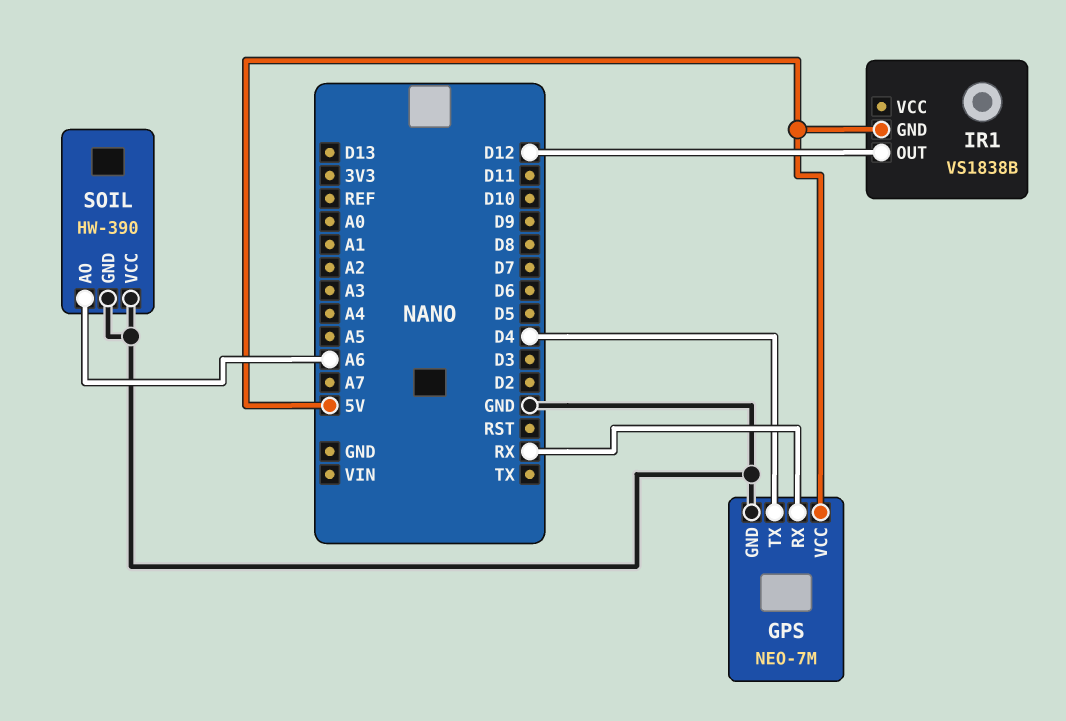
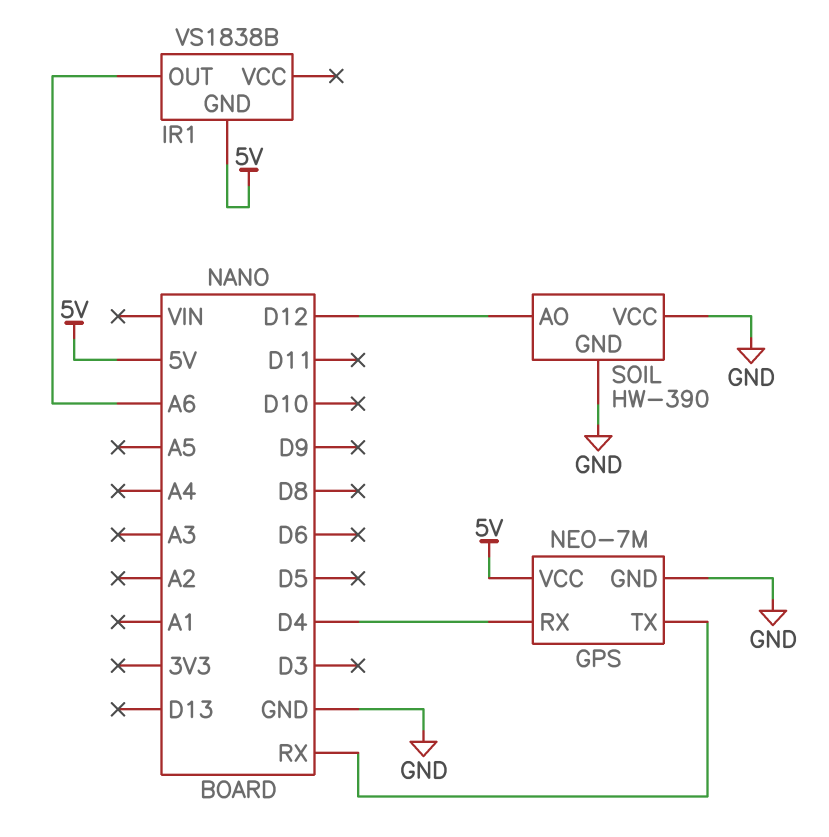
GPS pin RX: RX -> D4
GPS pin TX: D4 -> RX
IR1 pin OUT: D12 -> A6
SOIL pin AO: A6 -> D12

